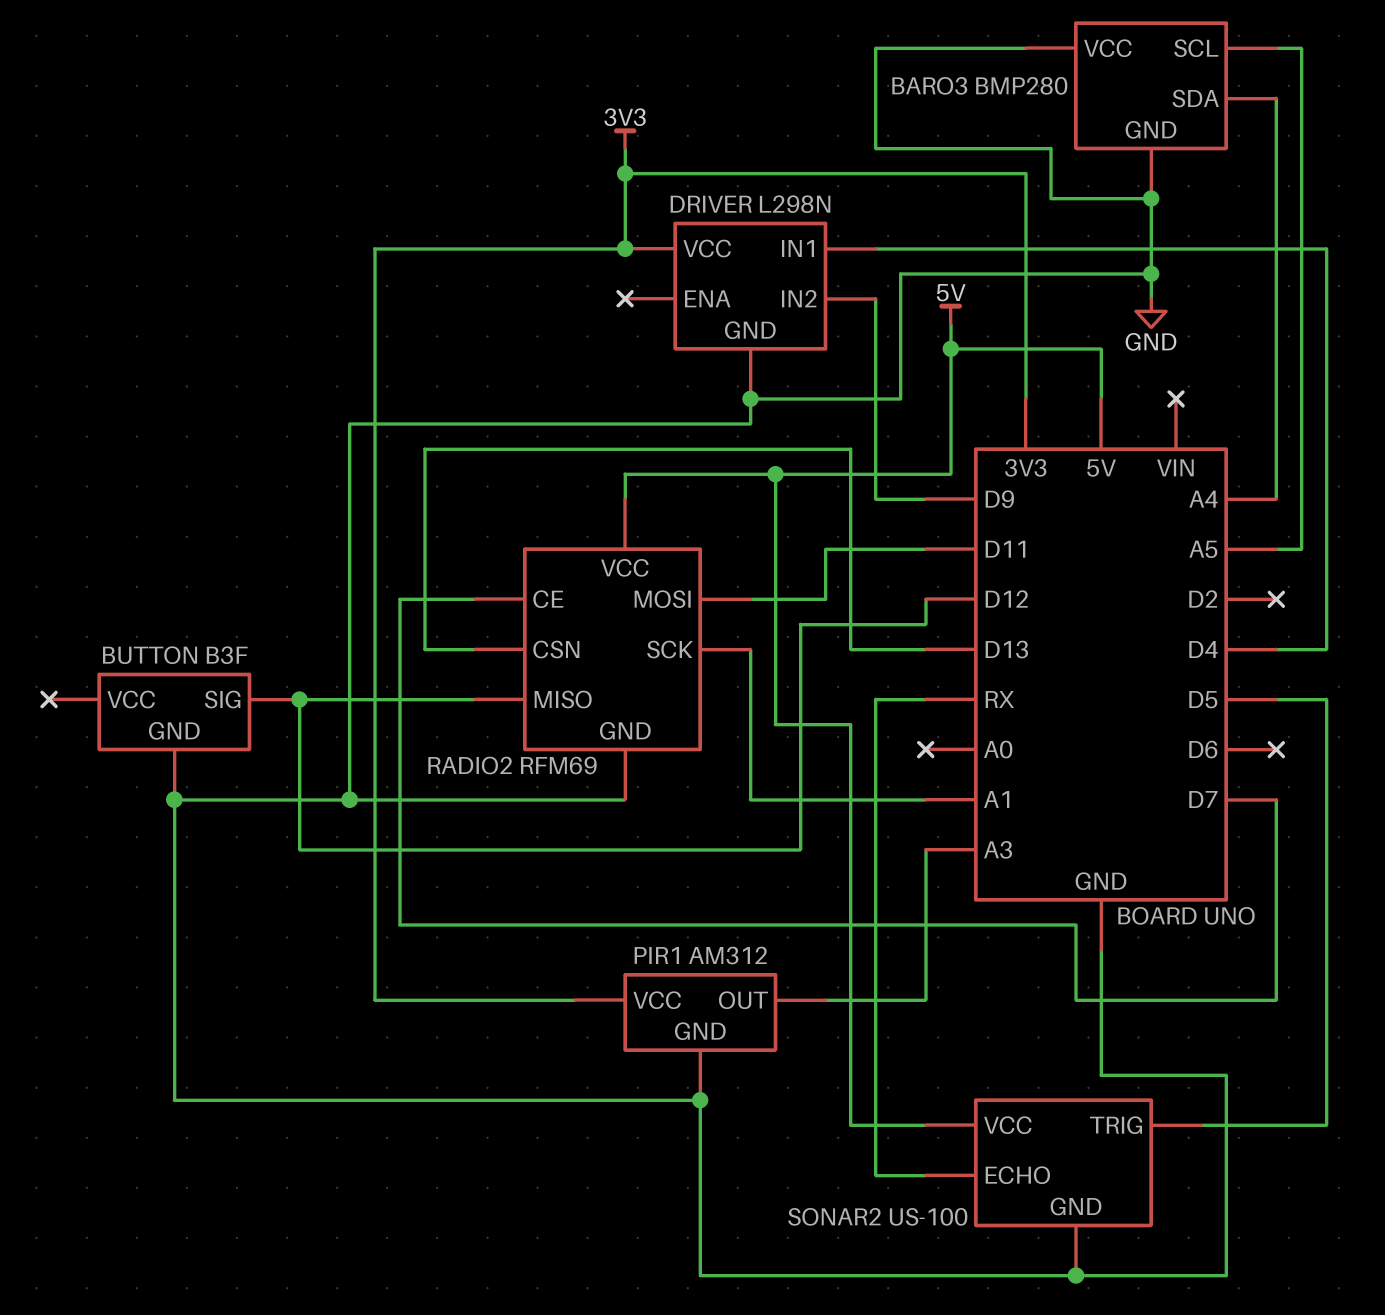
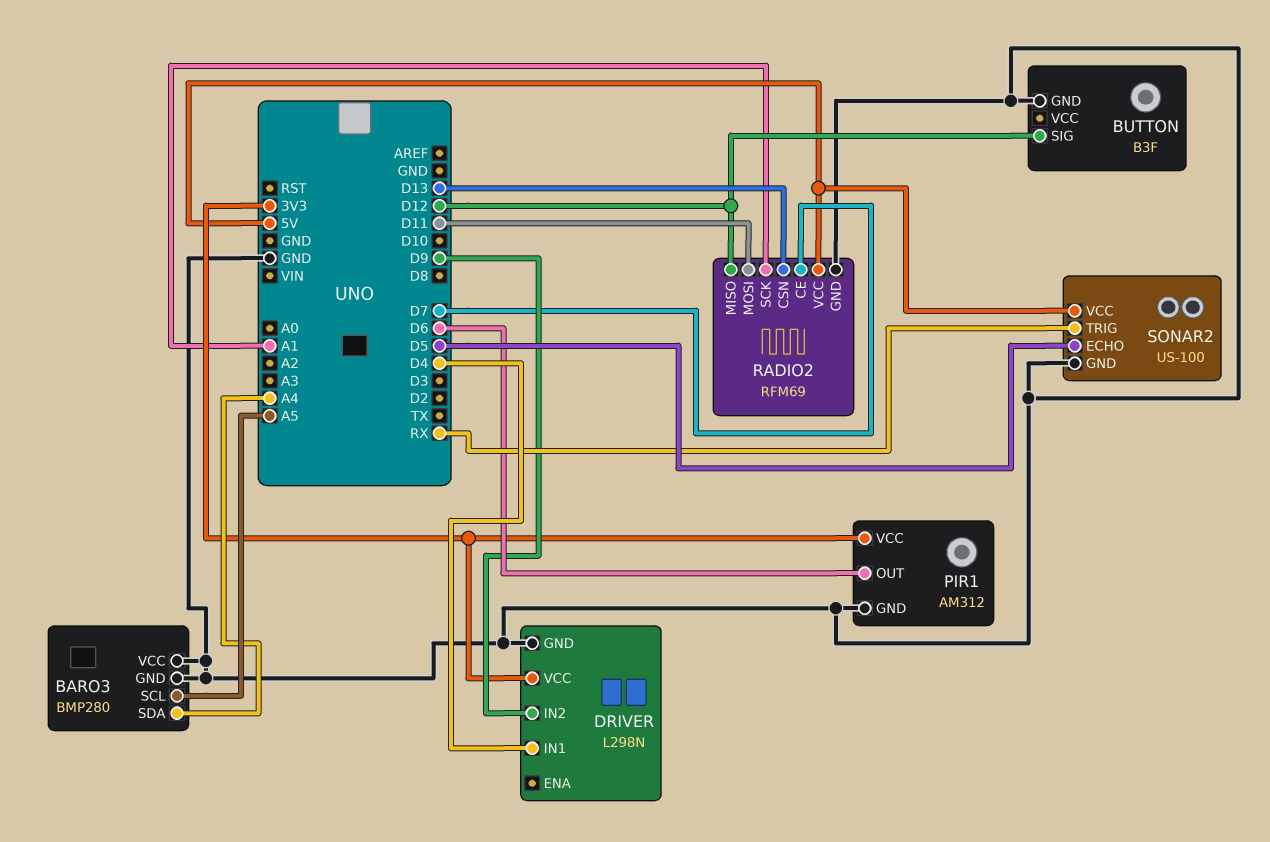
PIR1 pin OUT: A3 -> D6
SONAR2 pin ECHO: RX -> D5
SONAR2 pin TRIG: D5 -> RX

